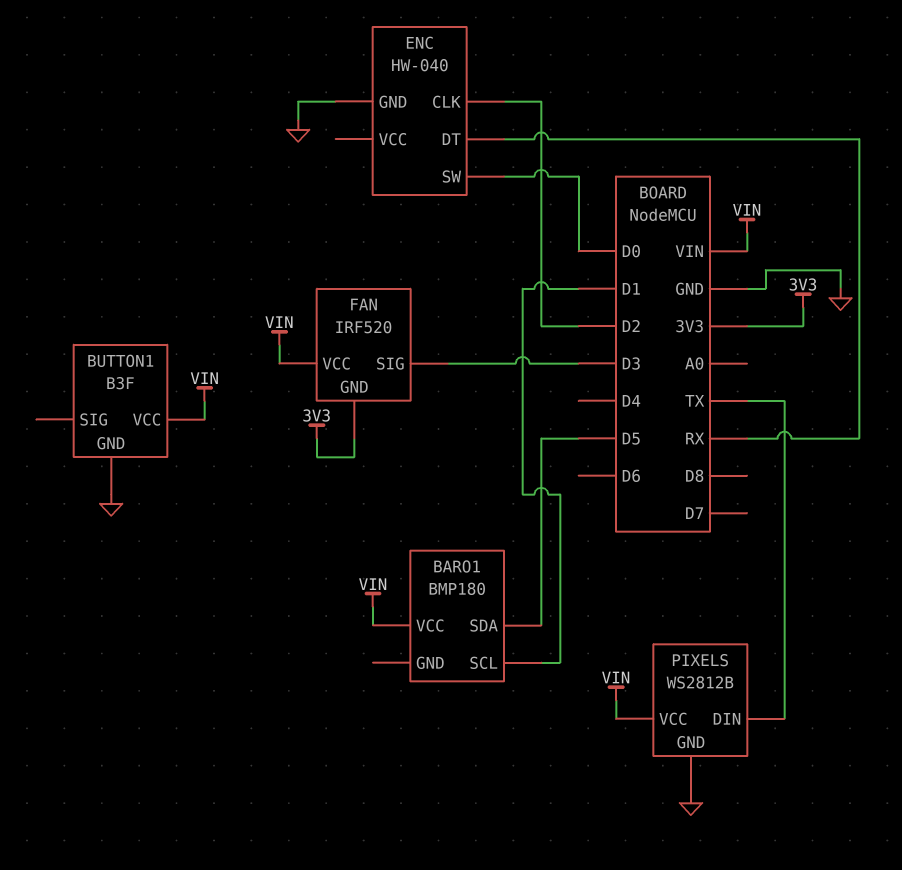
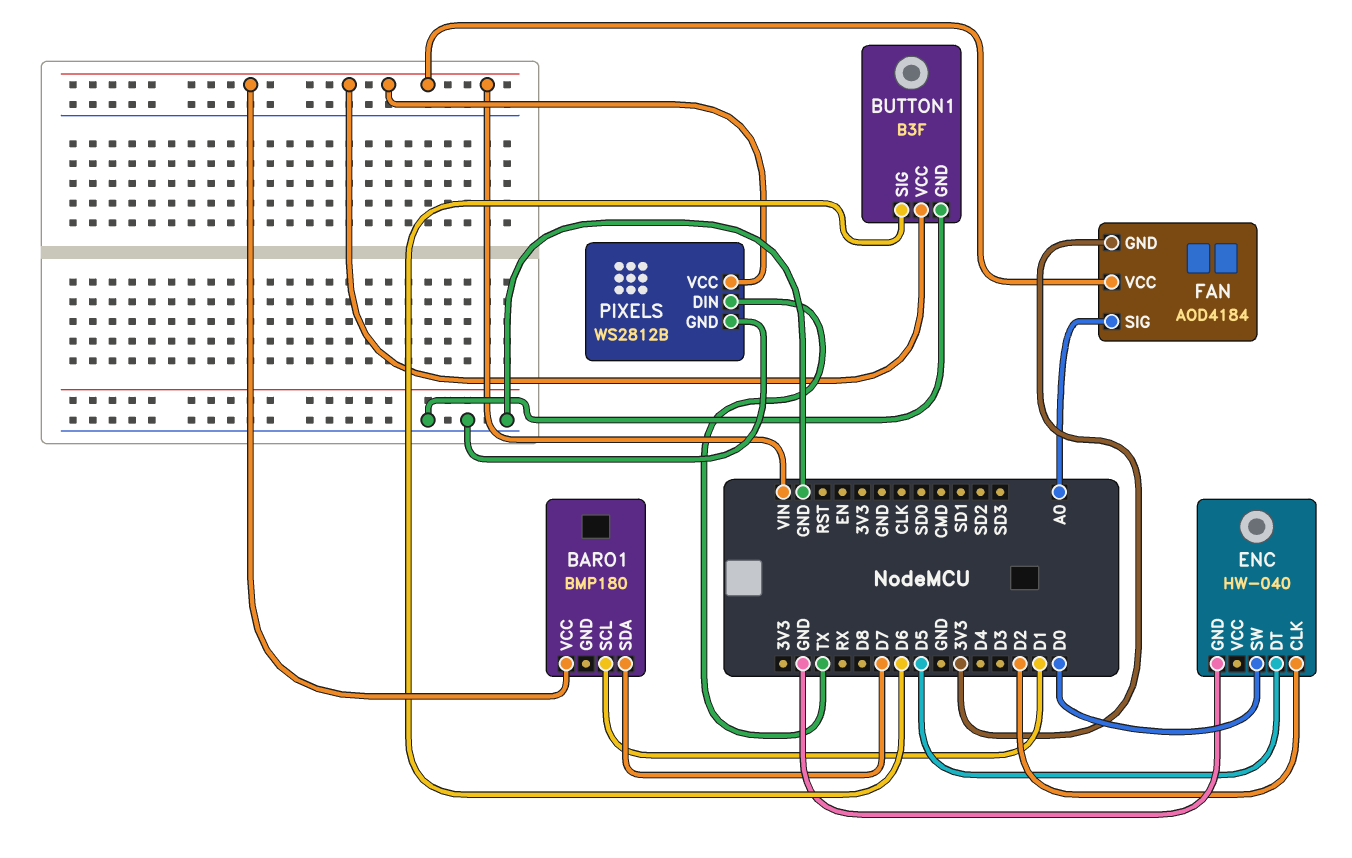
BARO1 pin SDA: D5 -> D7
BUTTON1 pin SIG: none -> D6
ENC pin DT: RX -> D5
FAN: IRF520 -> AOD4184
FAN pin SIG: D3 -> A0

